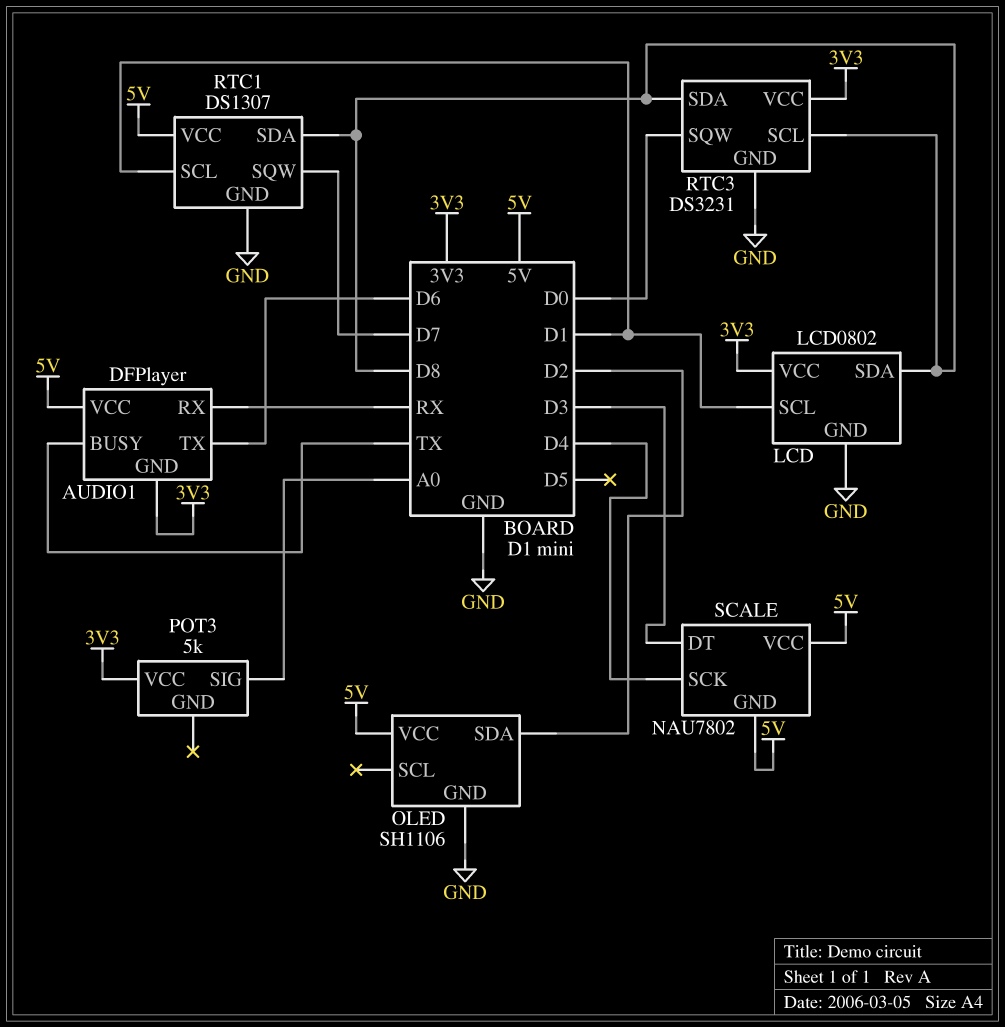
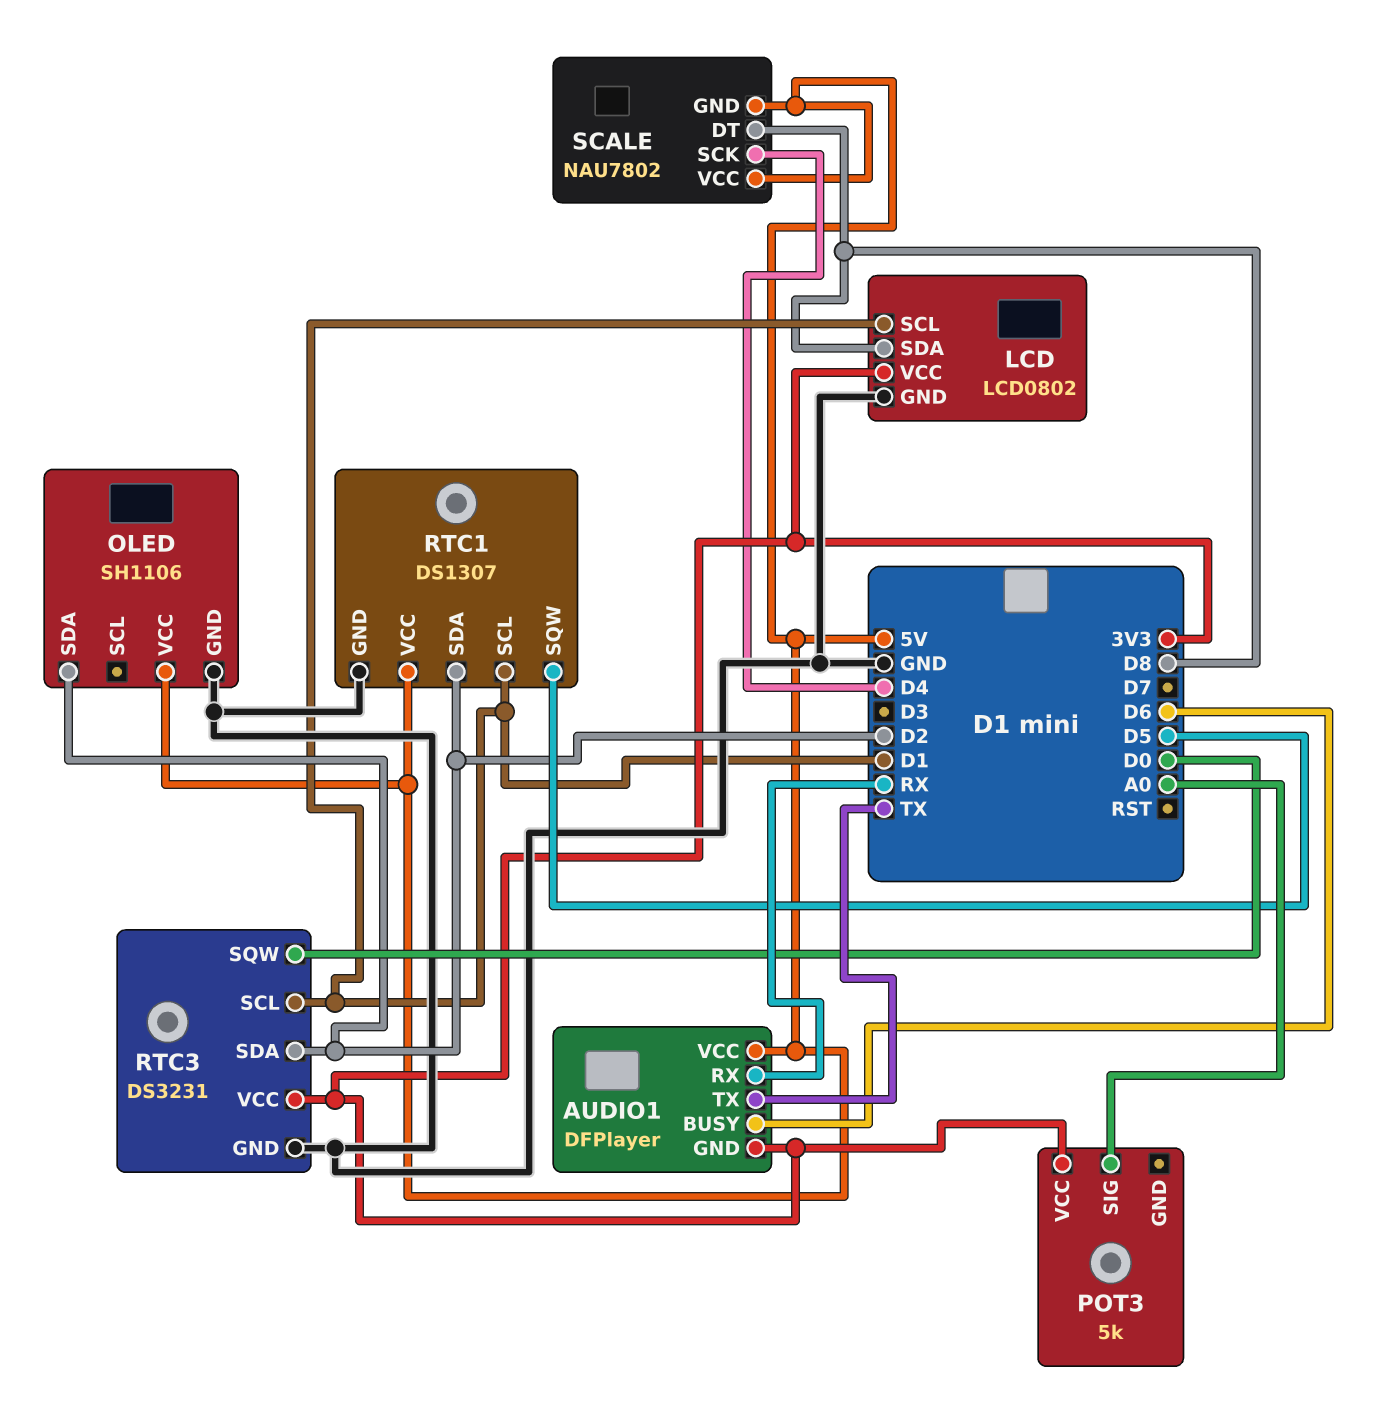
AUDIO1 pin BUSY: TX -> D6
AUDIO1 pin TX: D6 -> TX
RTC1 pin SDA: D8 -> D2
RTC1 pin SQW: D7 -> D5
RTC3 pin SCL: D8 -> D1
RTC3 pin SDA: D8 -> D2
SCALE pin DT: D3 -> D8

